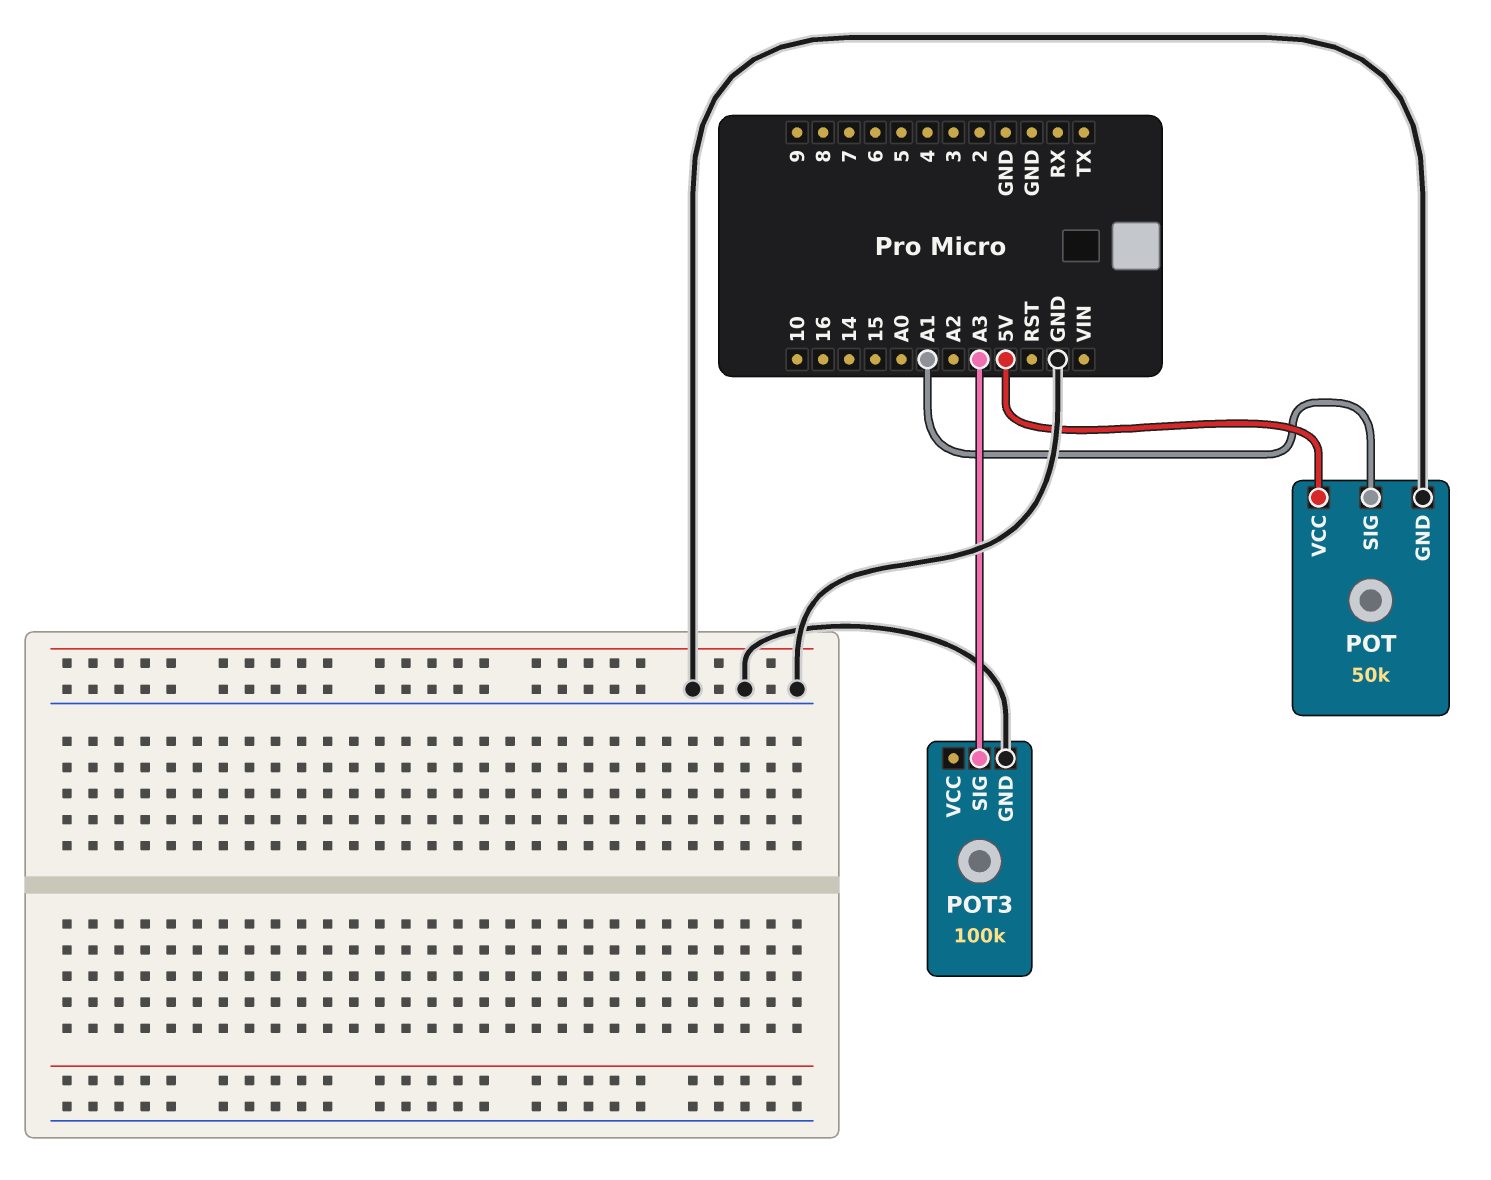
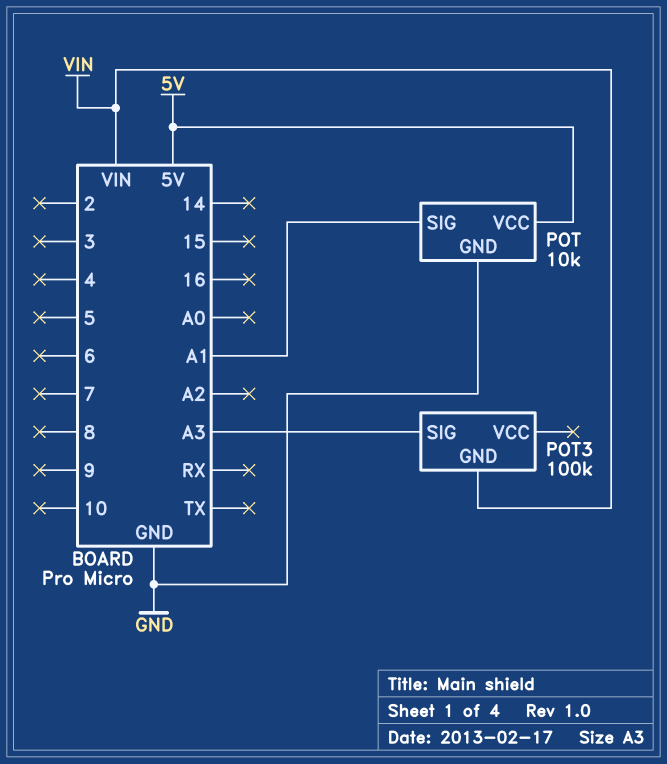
POT: 50k -> 10k
POT3 pin GND: GND -> VIN

